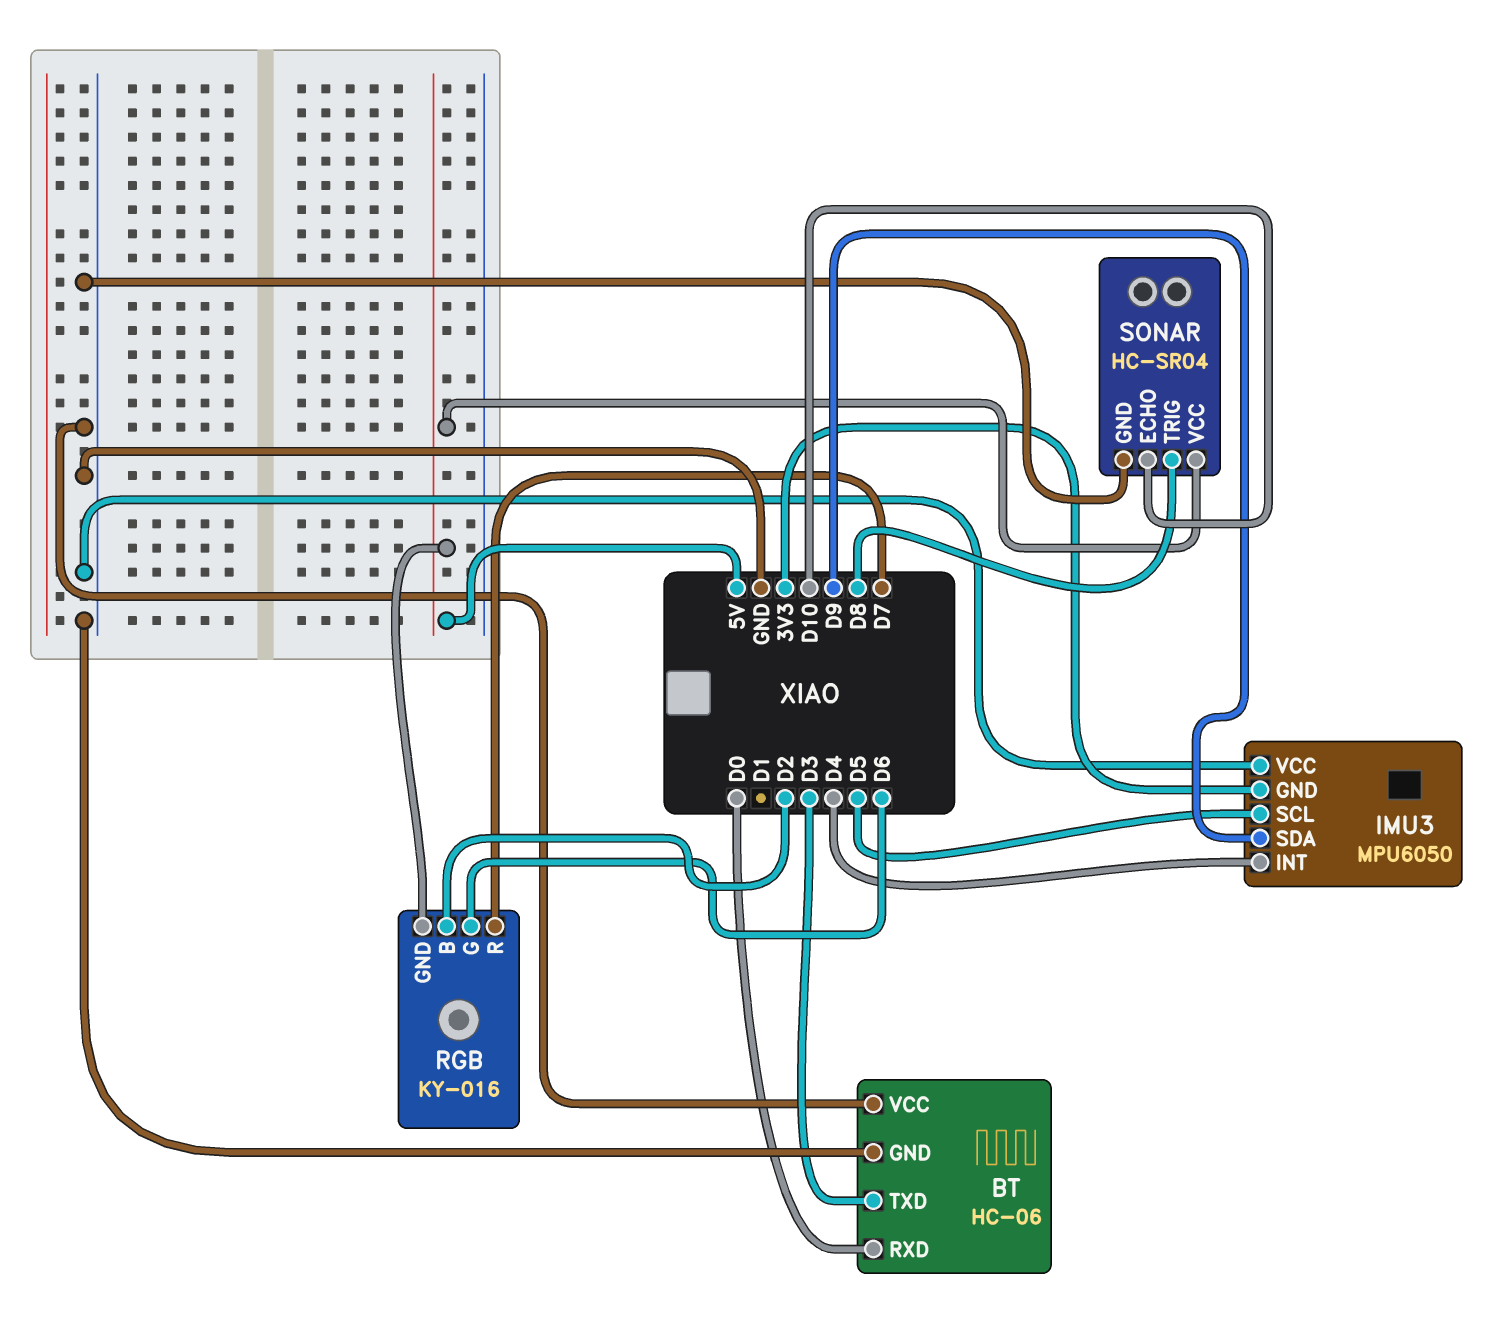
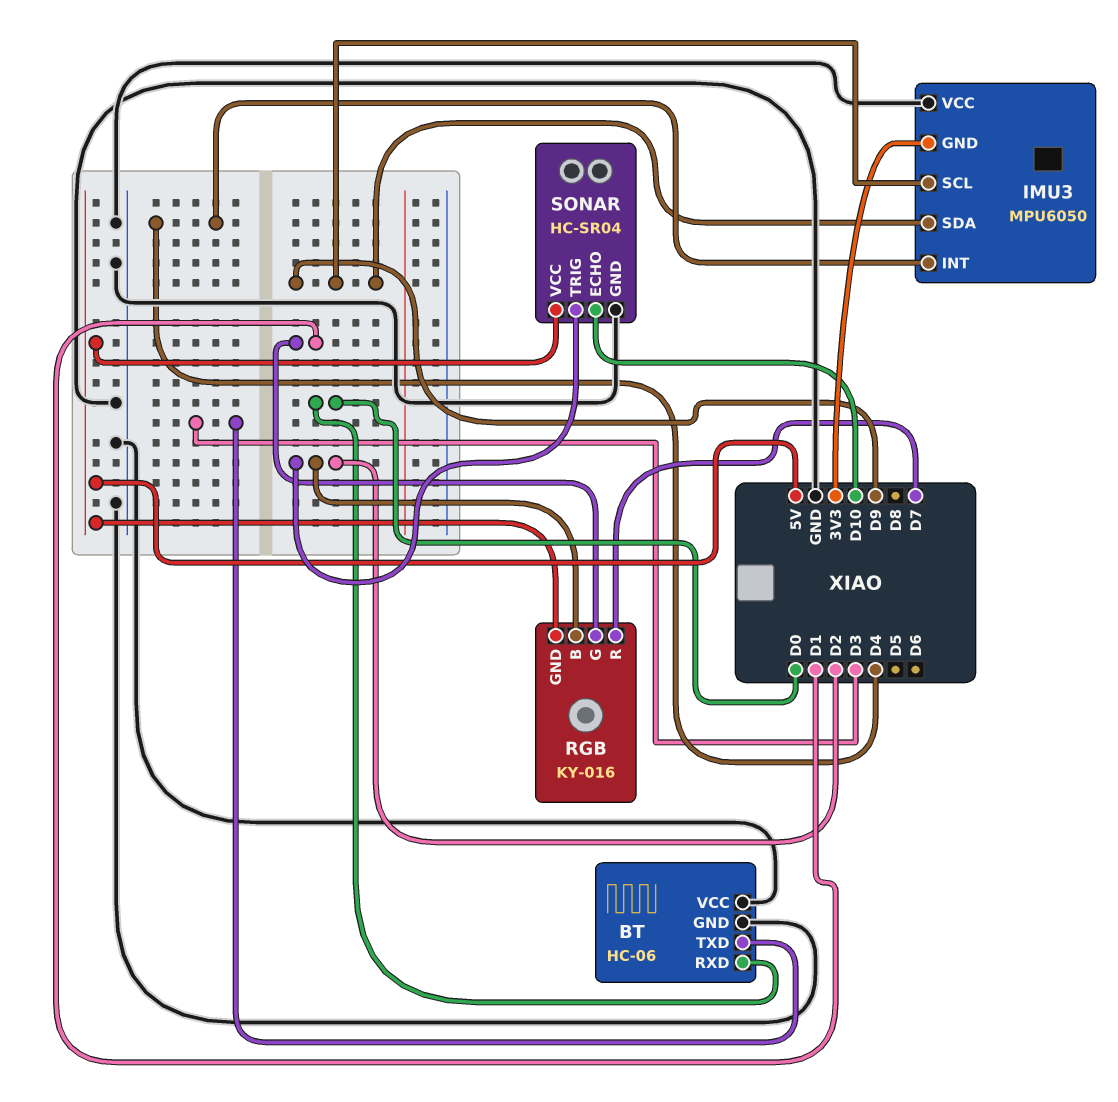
IMU3 pin SCL: D5 -> D9
RGB pin G: D6 -> D1
SONAR pin TRIG: D8 -> D2

